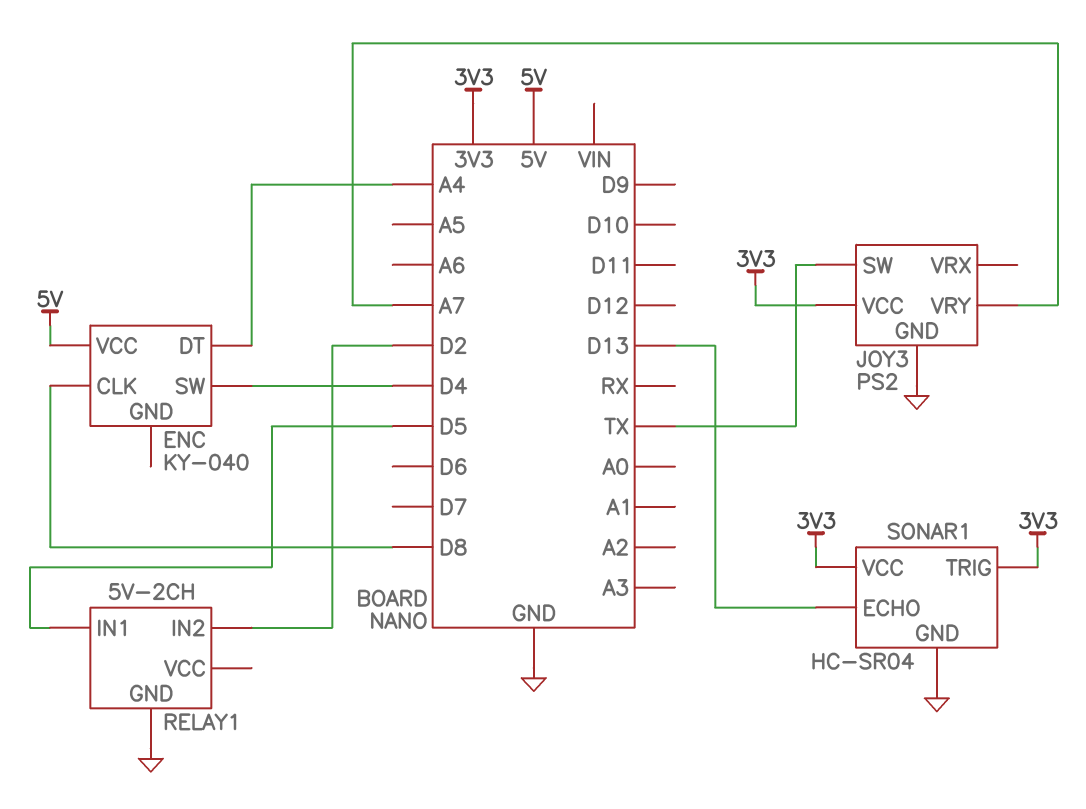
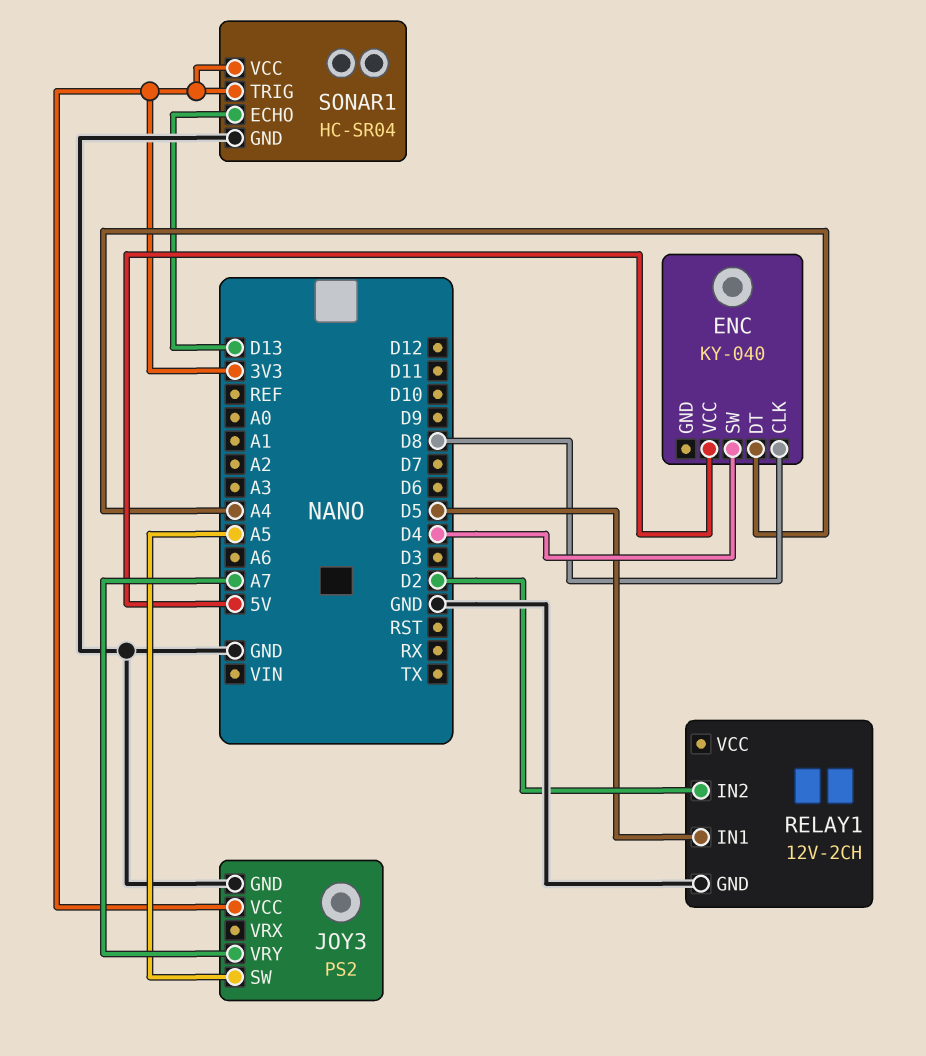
JOY3 pin SW: TX -> A5
RELAY1: 5V-2CH -> 12V-2CH

